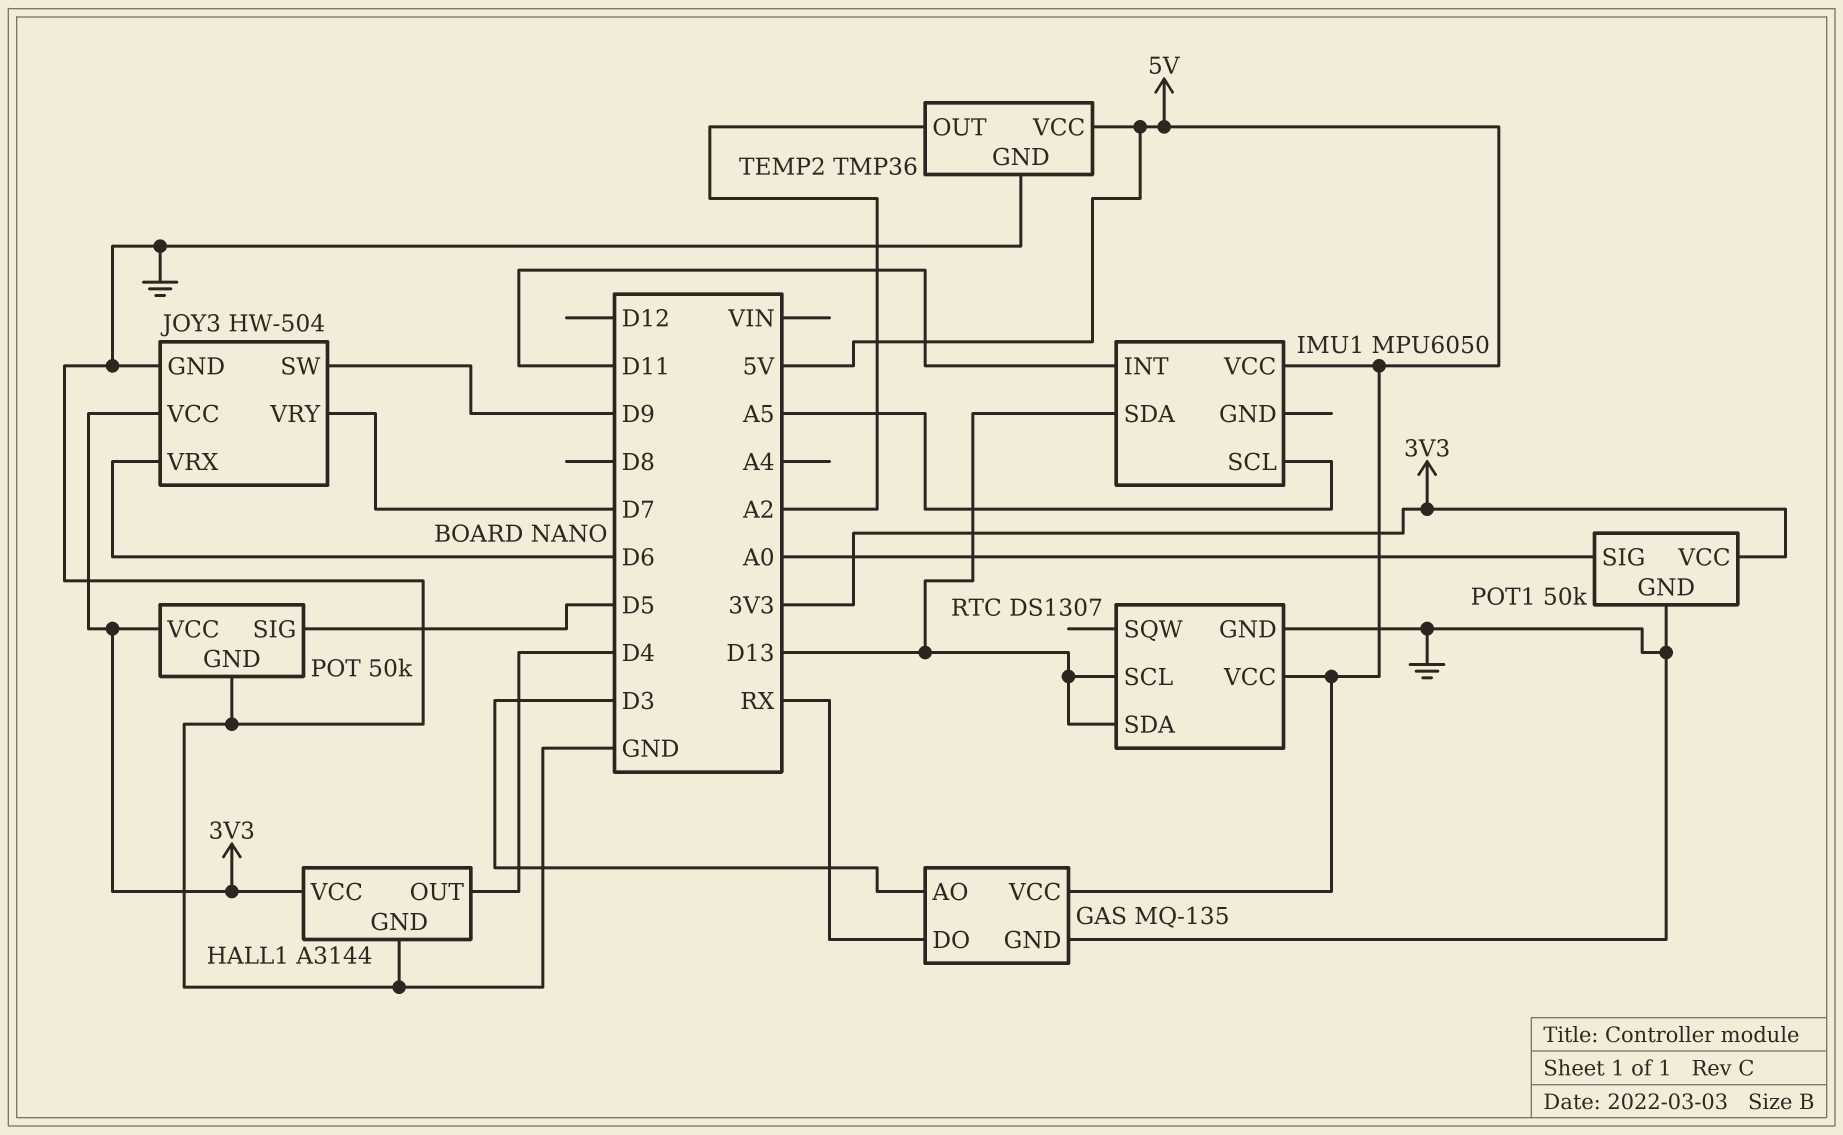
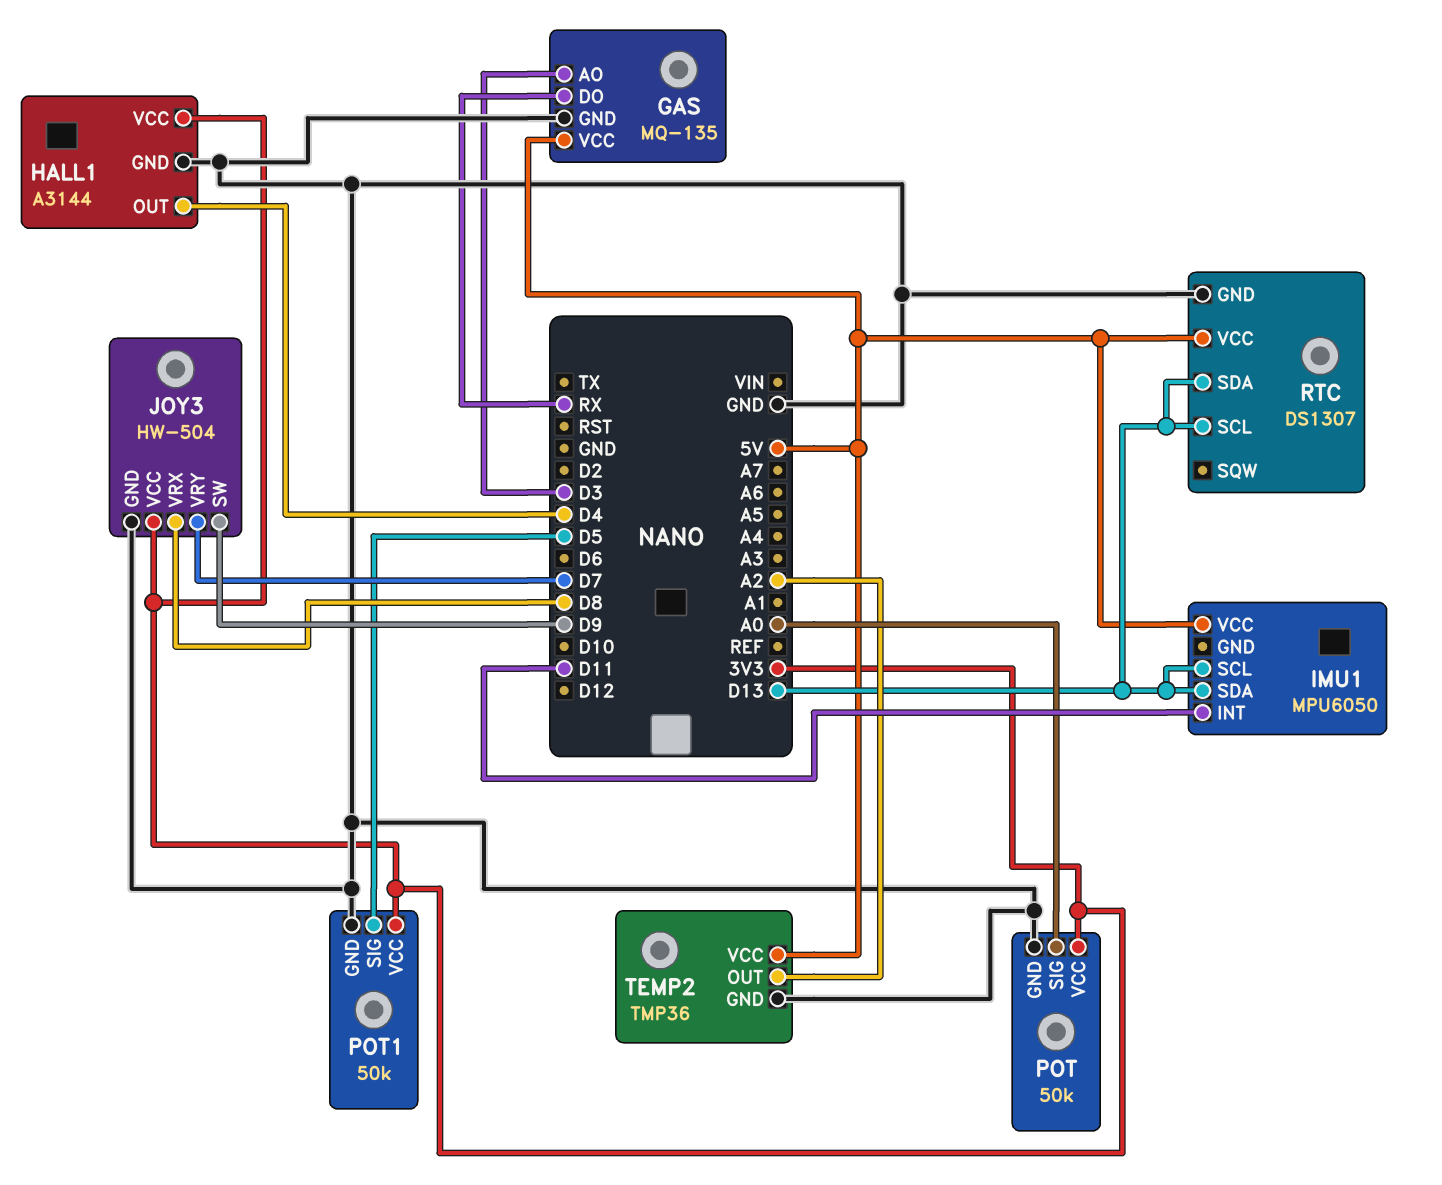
IMU1 pin SCL: A5 -> D13
JOY3 pin VRX: D6 -> D8
POT pin SIG: D5 -> A0
POT1 pin SIG: A0 -> D5

